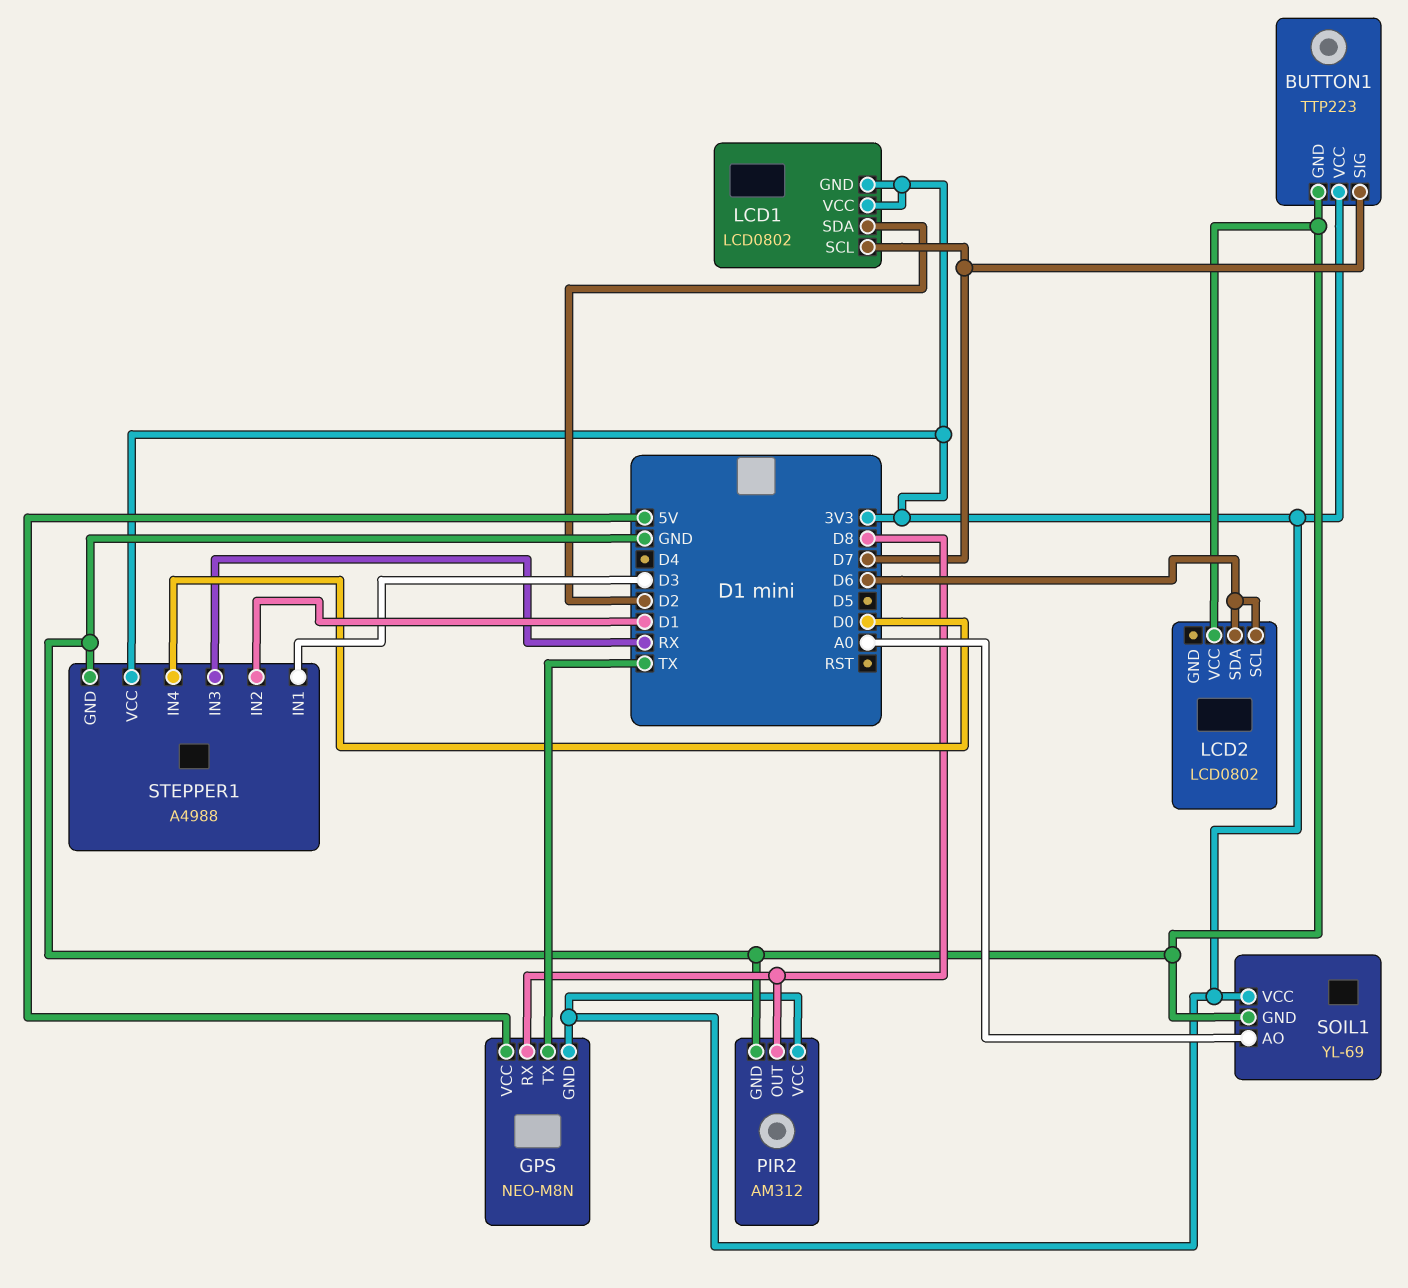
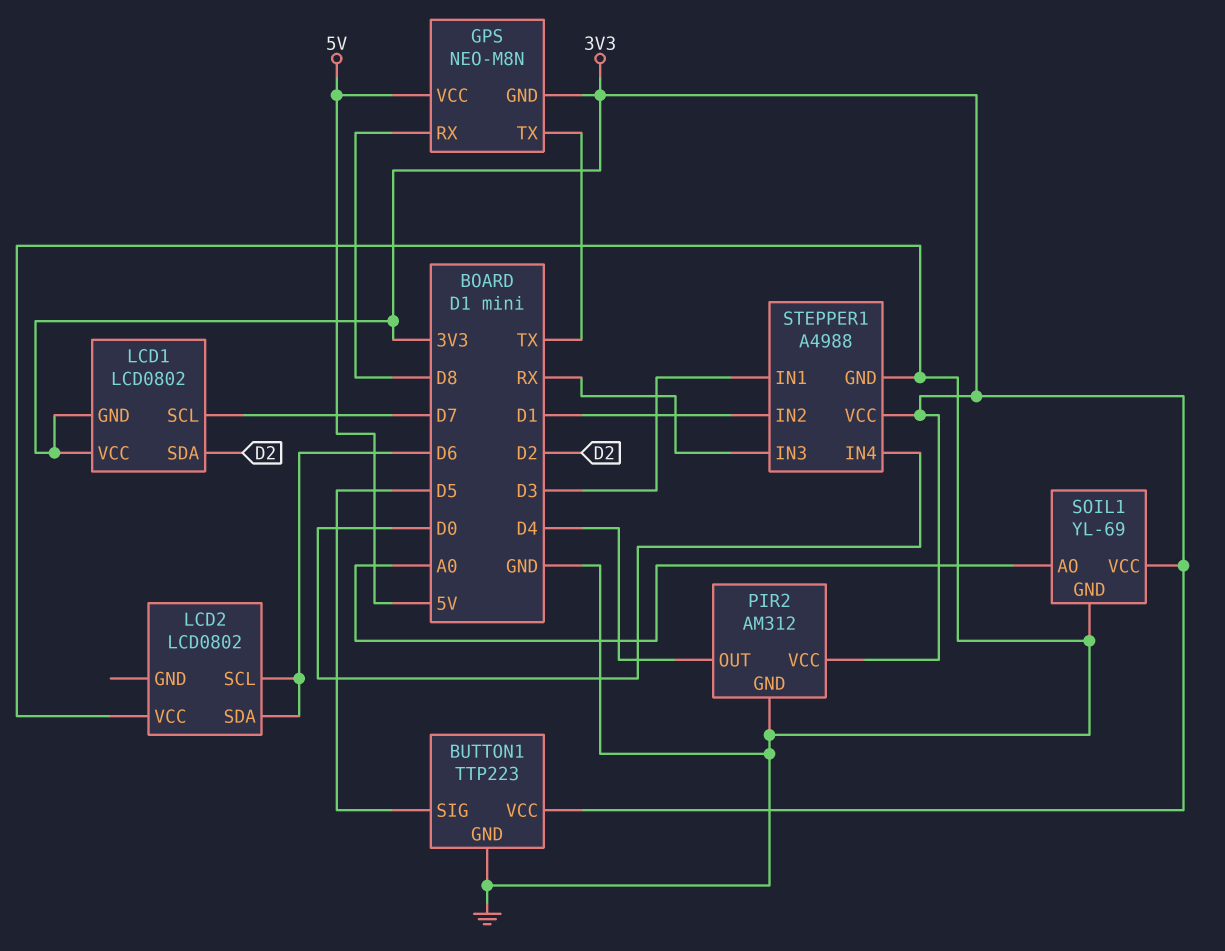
BUTTON1 pin SIG: D7 -> D5
PIR2 pin OUT: D8 -> D4

